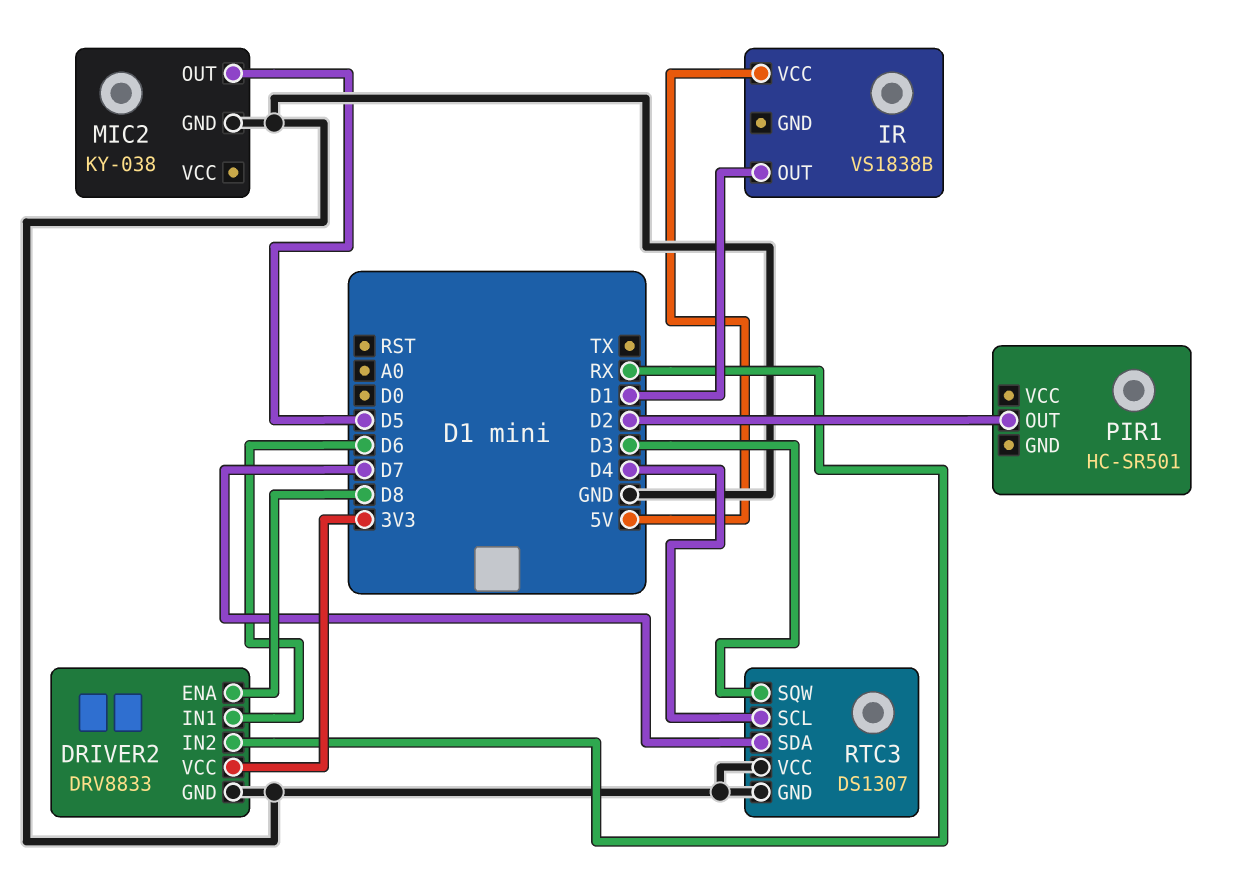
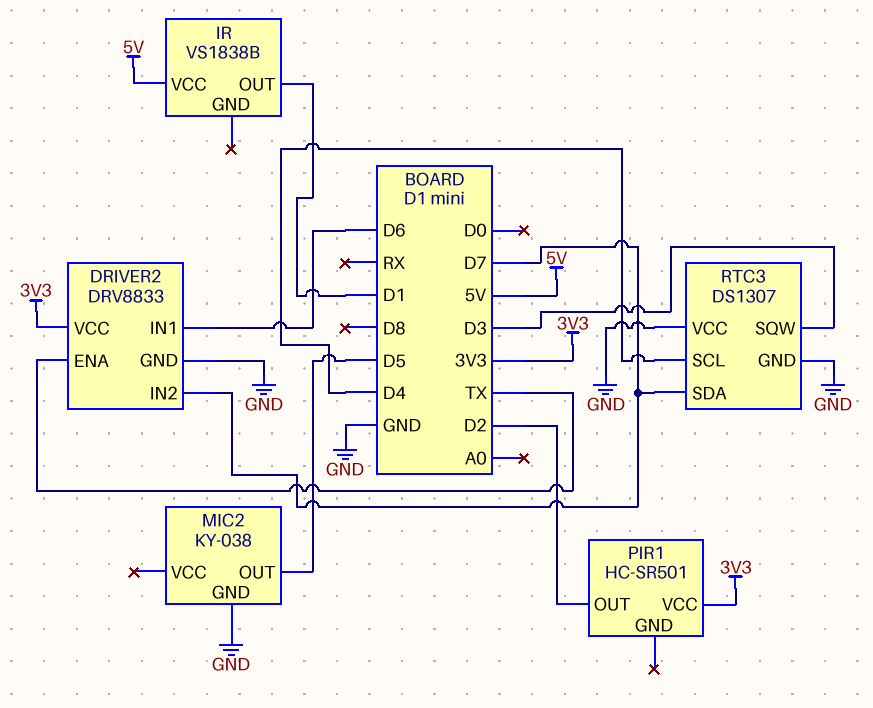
DRIVER2 pin ENA: D8 -> TX
DRIVER2 pin IN2: RX -> D7
PIR1 pin VCC: none -> 3V3

